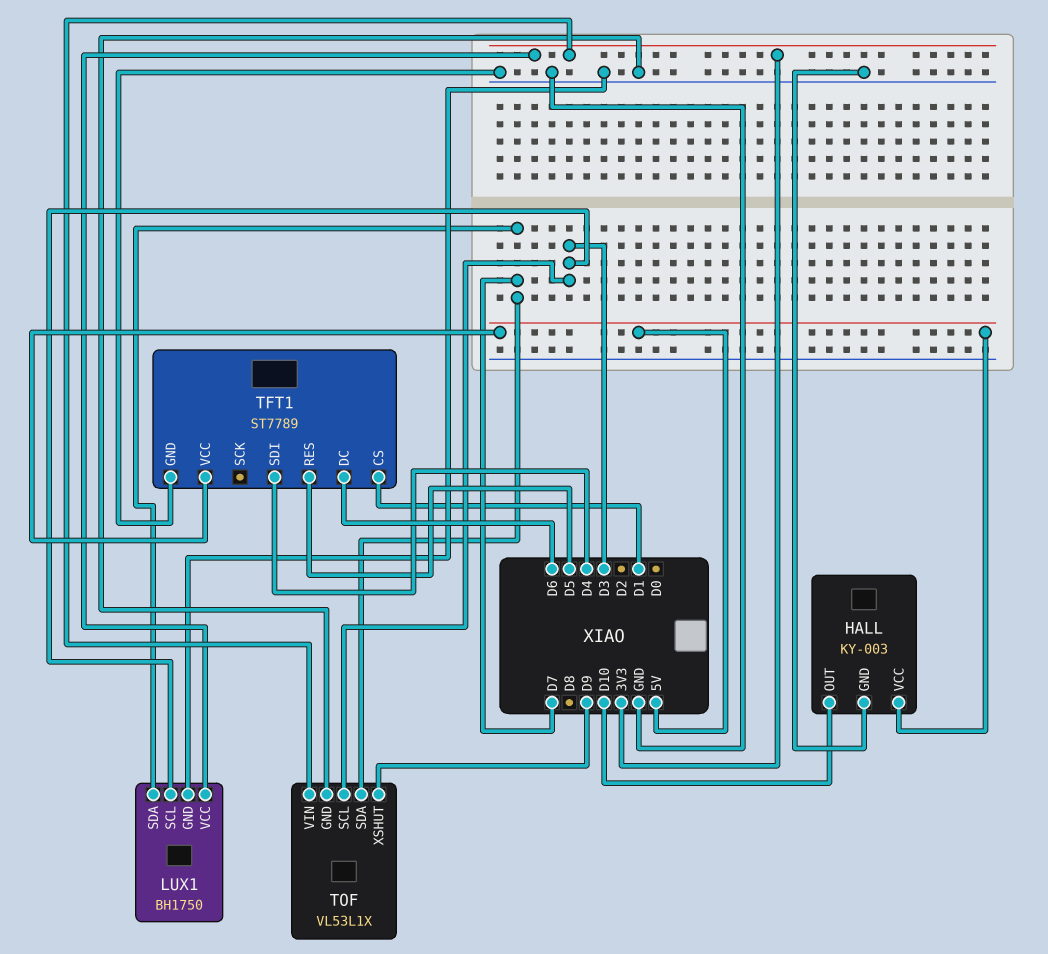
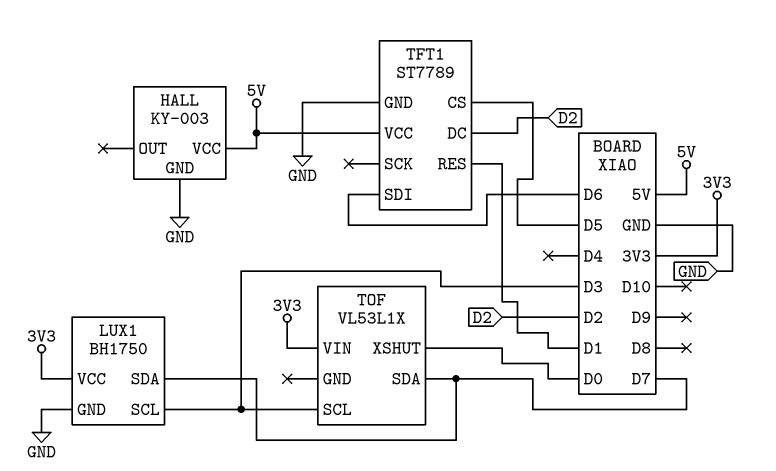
HALL pin OUT: D10 -> none
TFT1 pin CS: D1 -> D5
TFT1 pin DC: D6 -> D2
TFT1 pin RES: D5 -> D1
TFT1 pin SDI: D4 -> D6
TOF pin GND: GND -> none
TOF pin XSHUT: D9 -> D0

